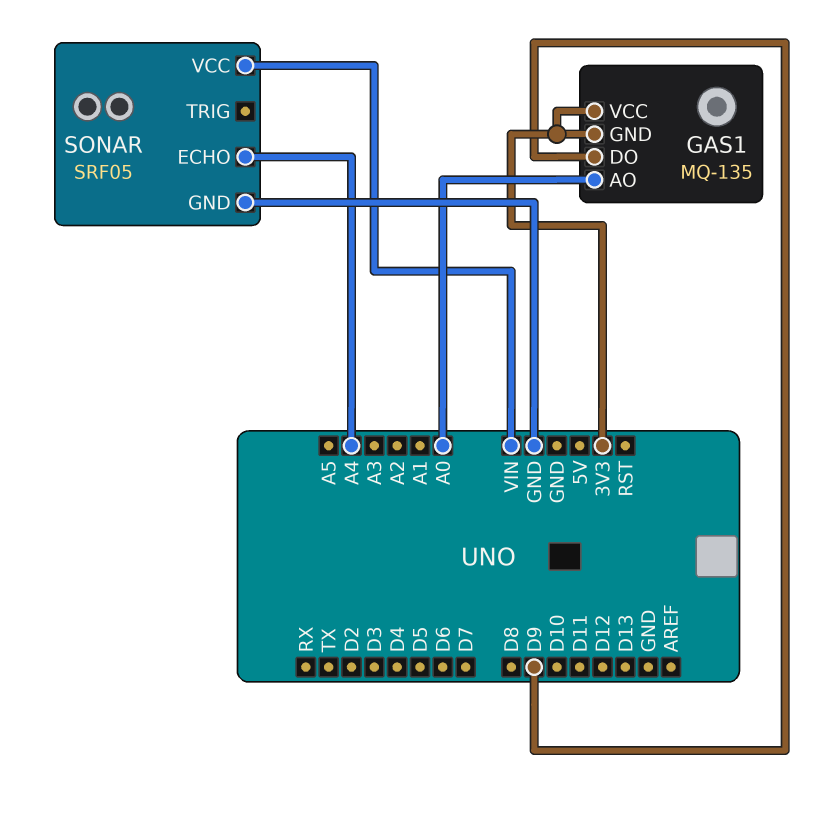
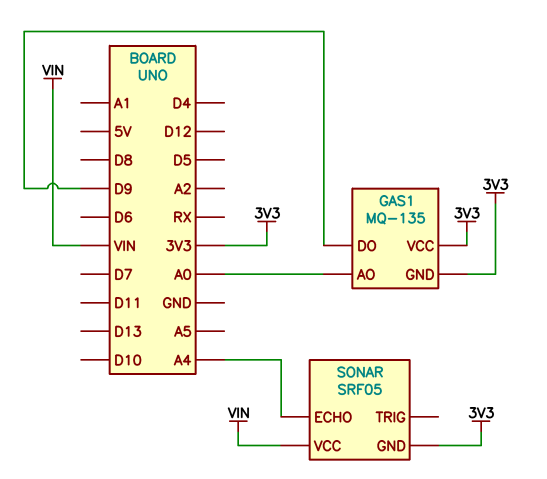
SONAR pin GND: GND -> 3V3

